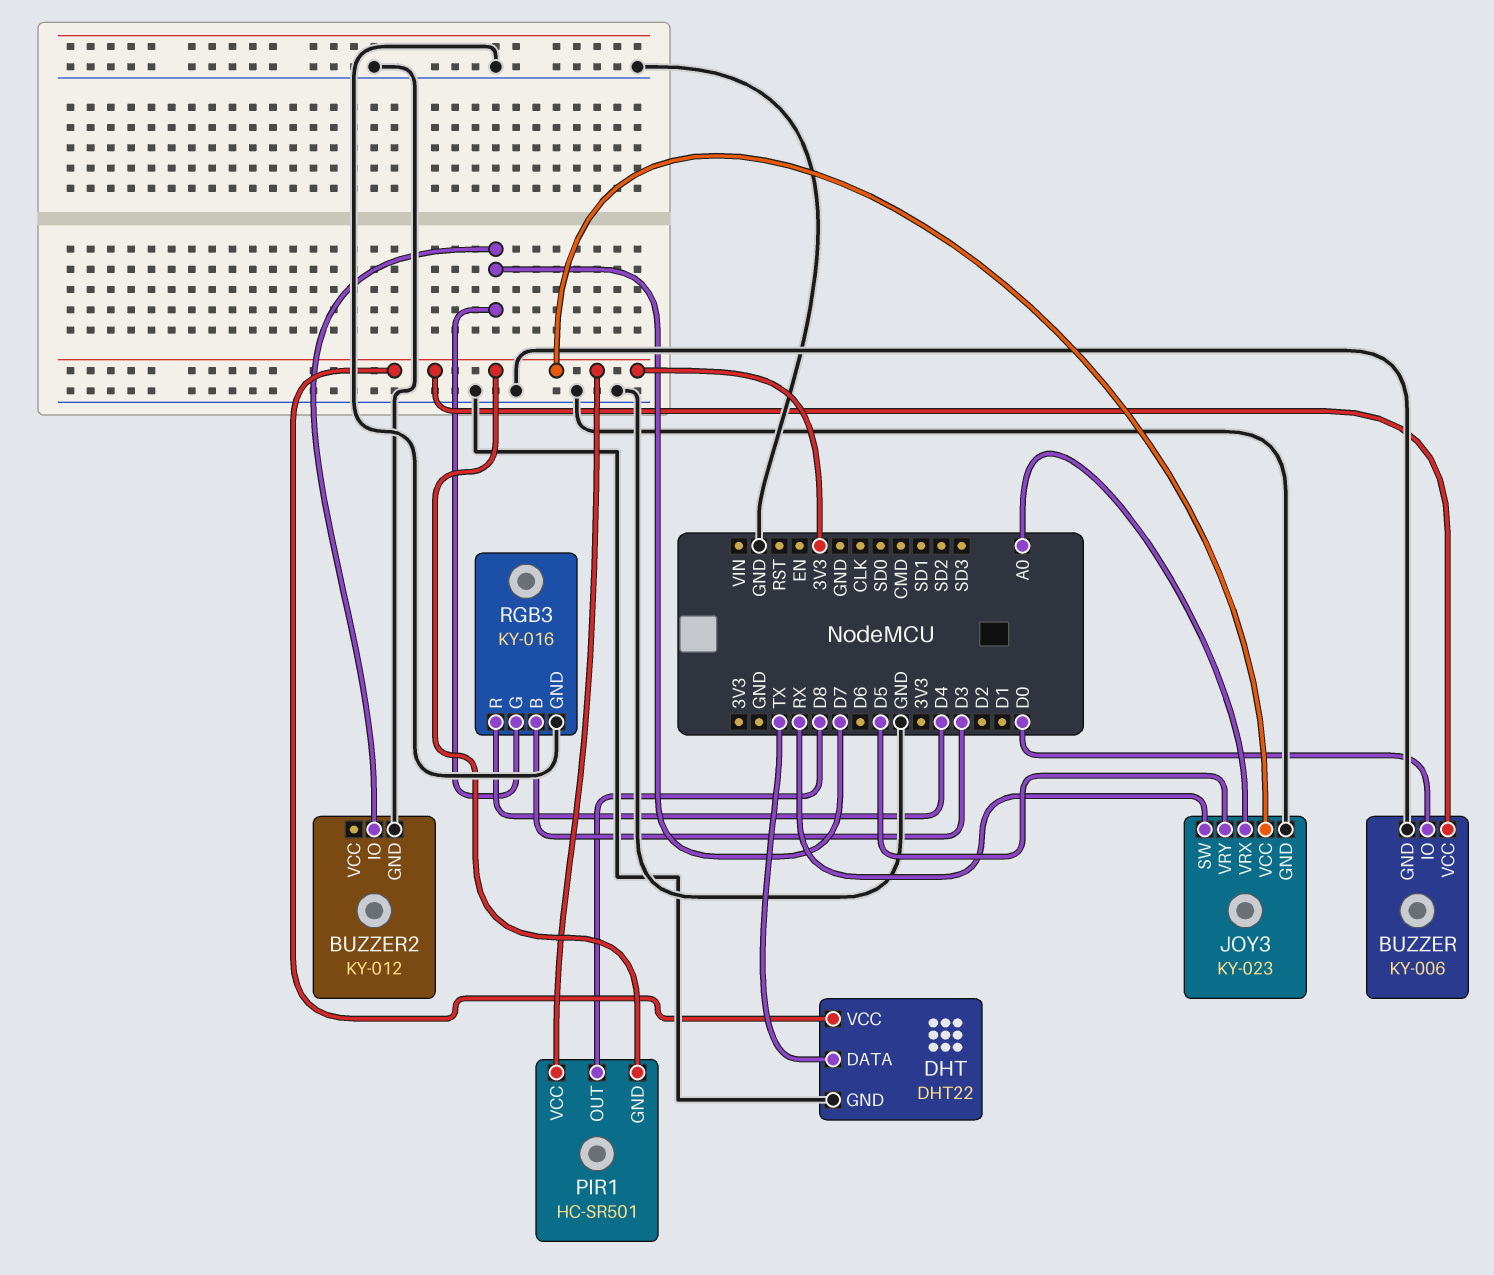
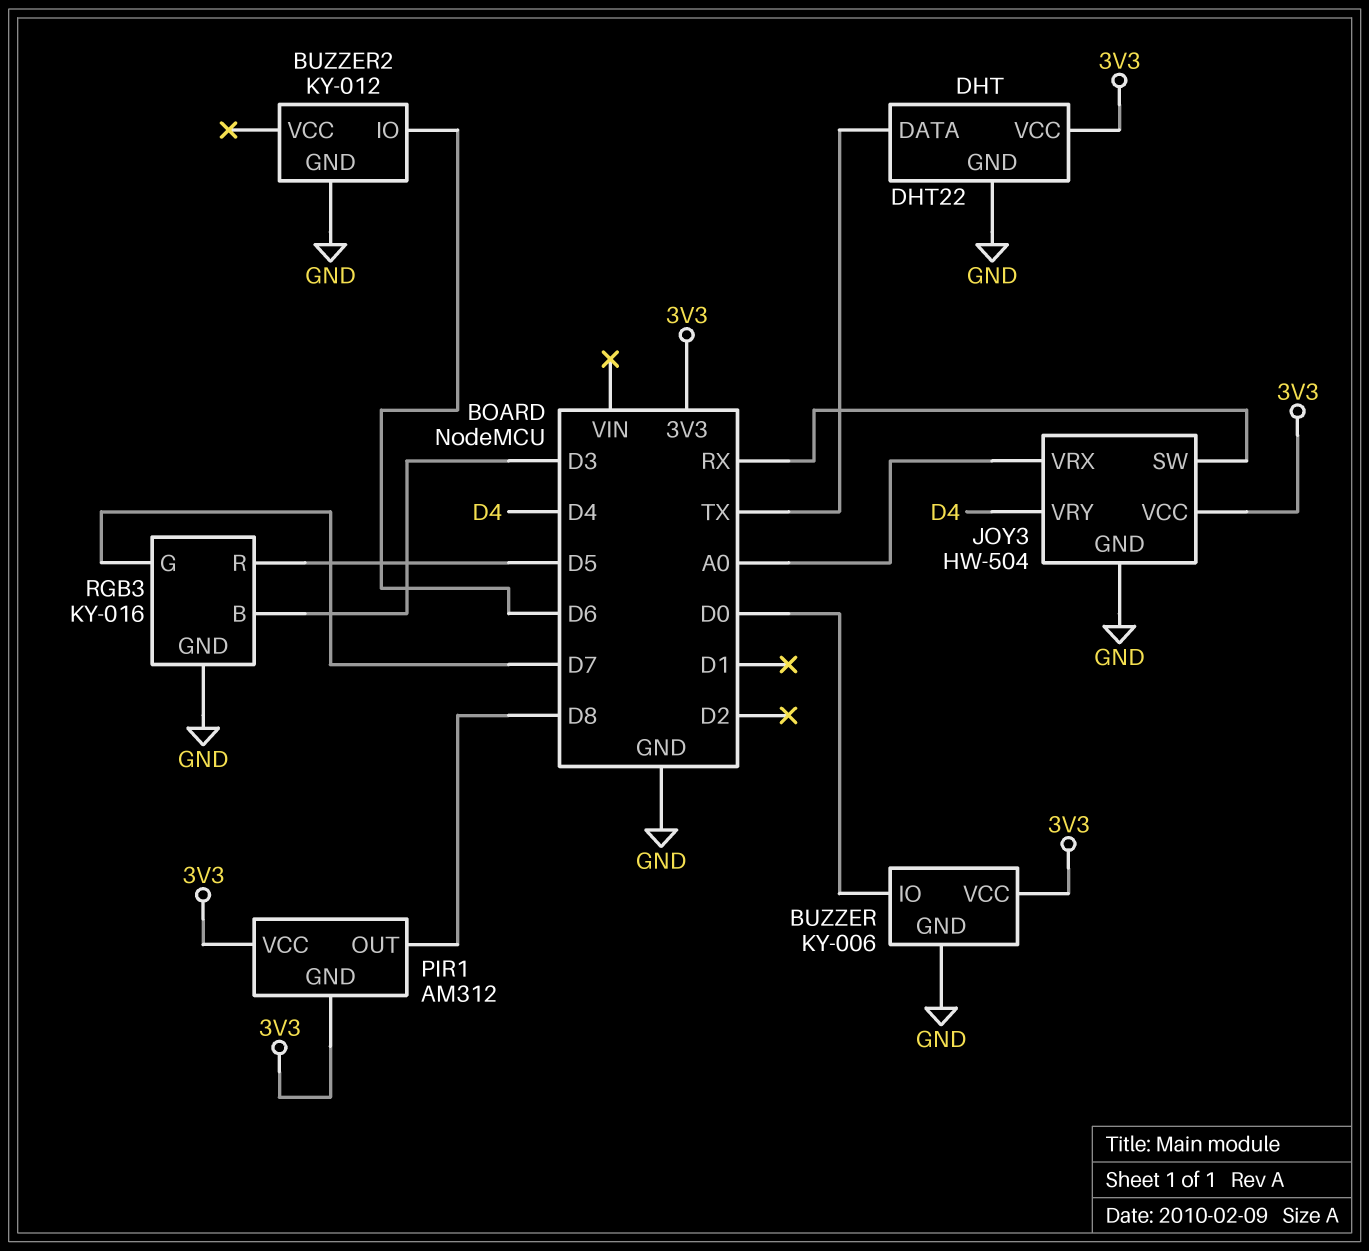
BUZZER2 pin IO: D7 -> D6
JOY3: KY-023 -> HW-504
JOY3 pin VRY: D5 -> D4
PIR1: HC-SR501 -> AM312
RGB3 pin R: D4 -> D5

